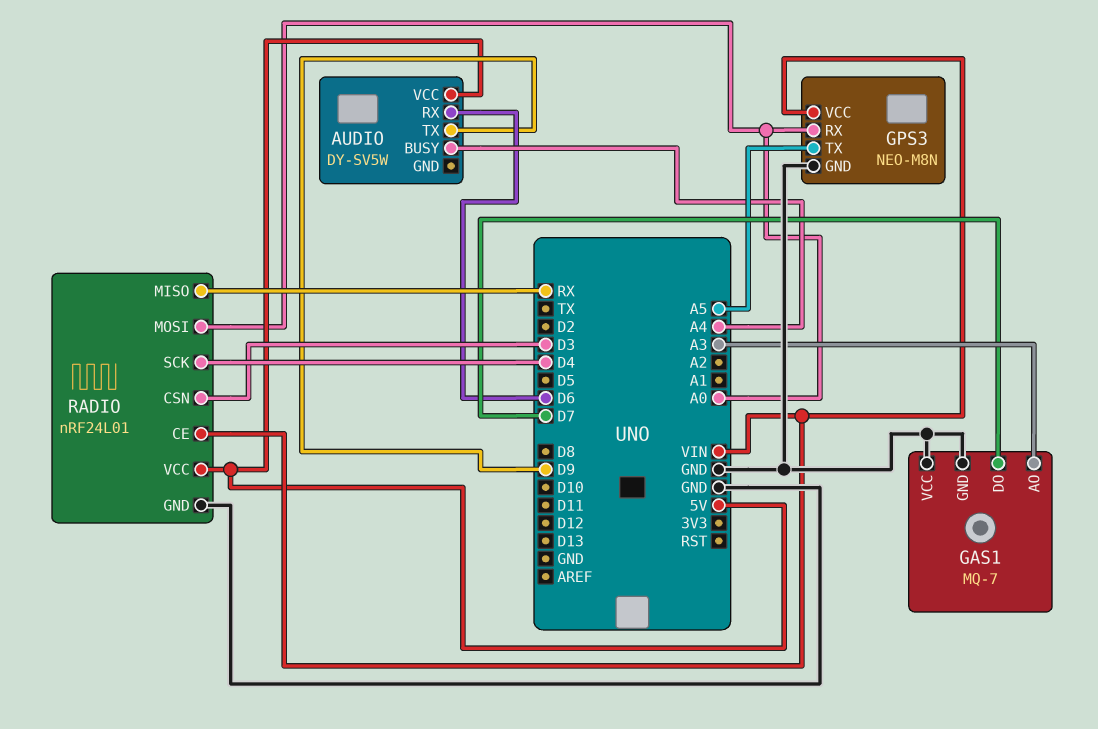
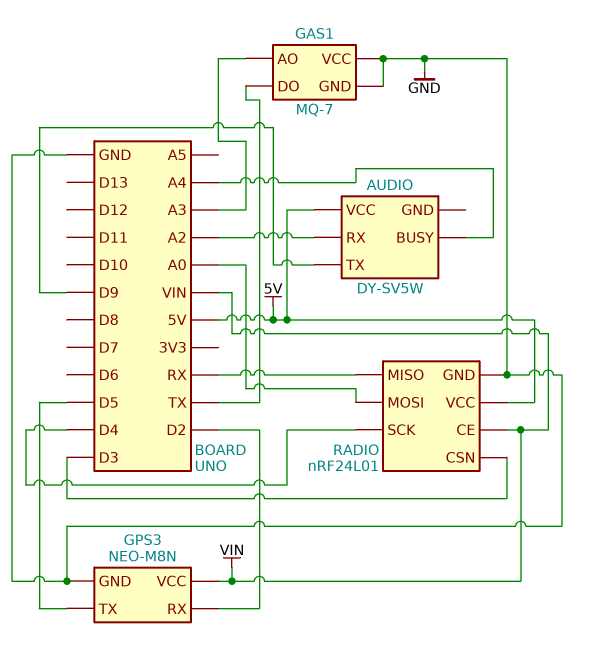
AUDIO pin RX: D6 -> A2
GAS1 pin DO: D7 -> TX
GPS3 pin RX: A0 -> D2
GPS3 pin TX: A5 -> D5

